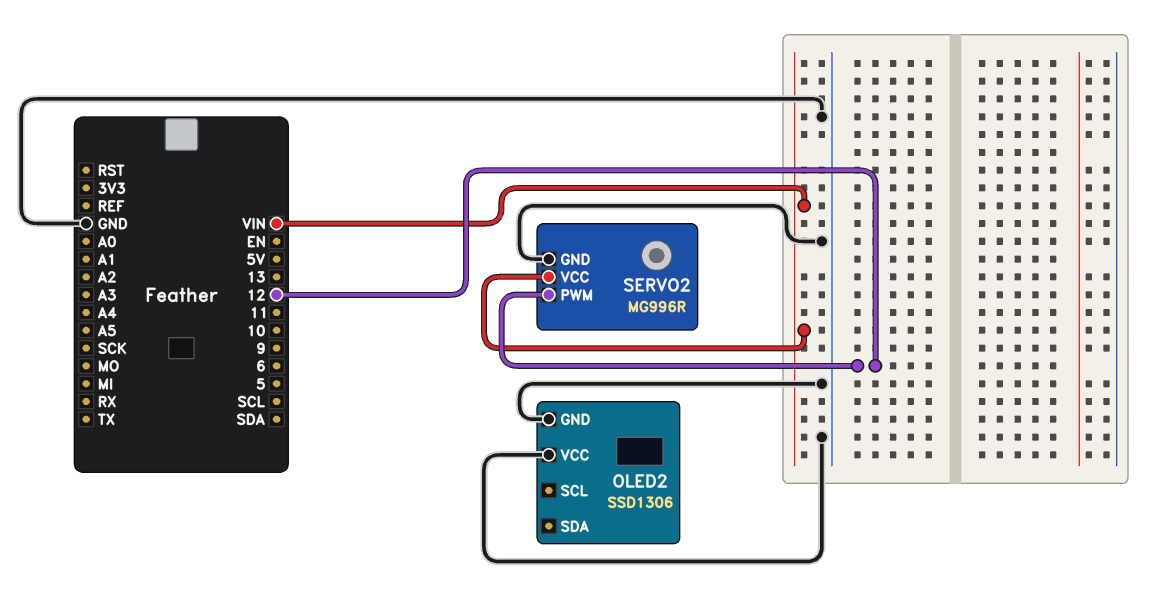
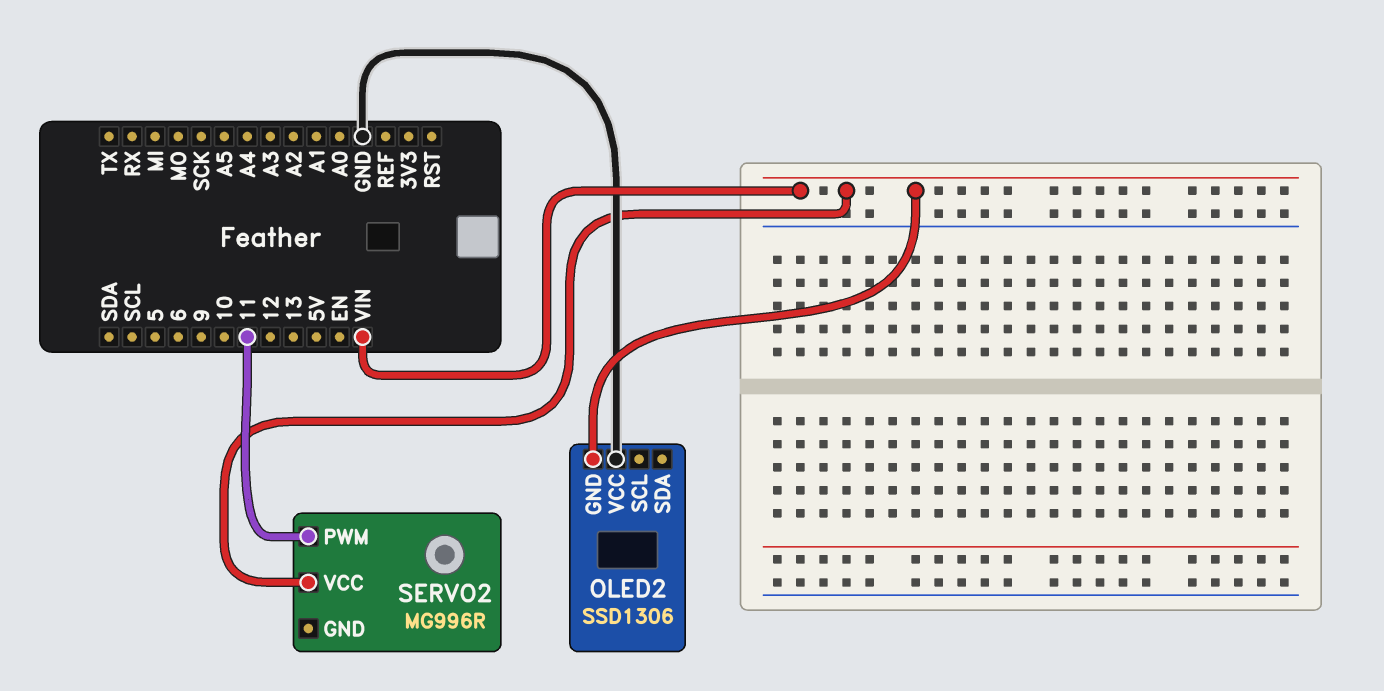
OLED2 pin GND: GND -> VIN
SERVO2 pin GND: GND -> none
SERVO2 pin PWM: 12 -> 11

